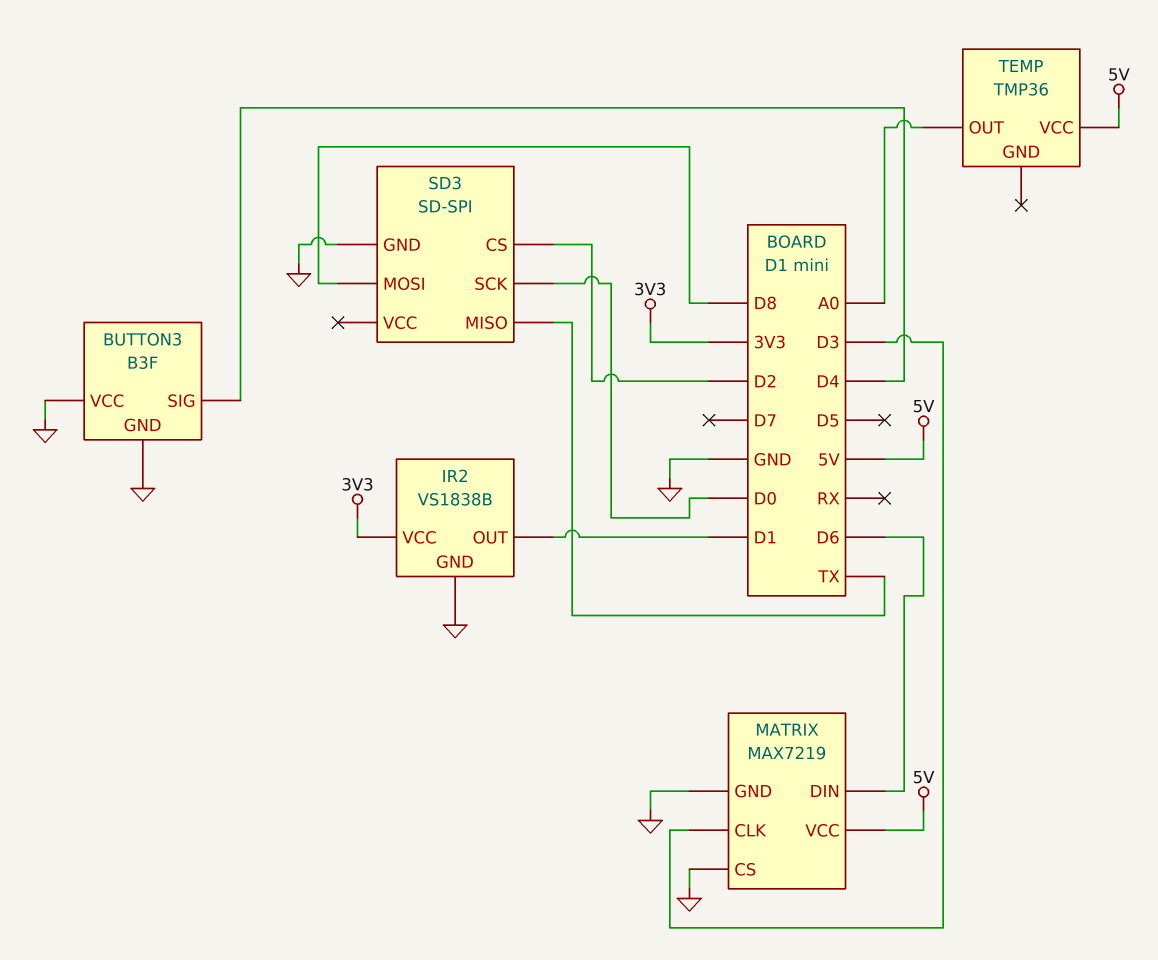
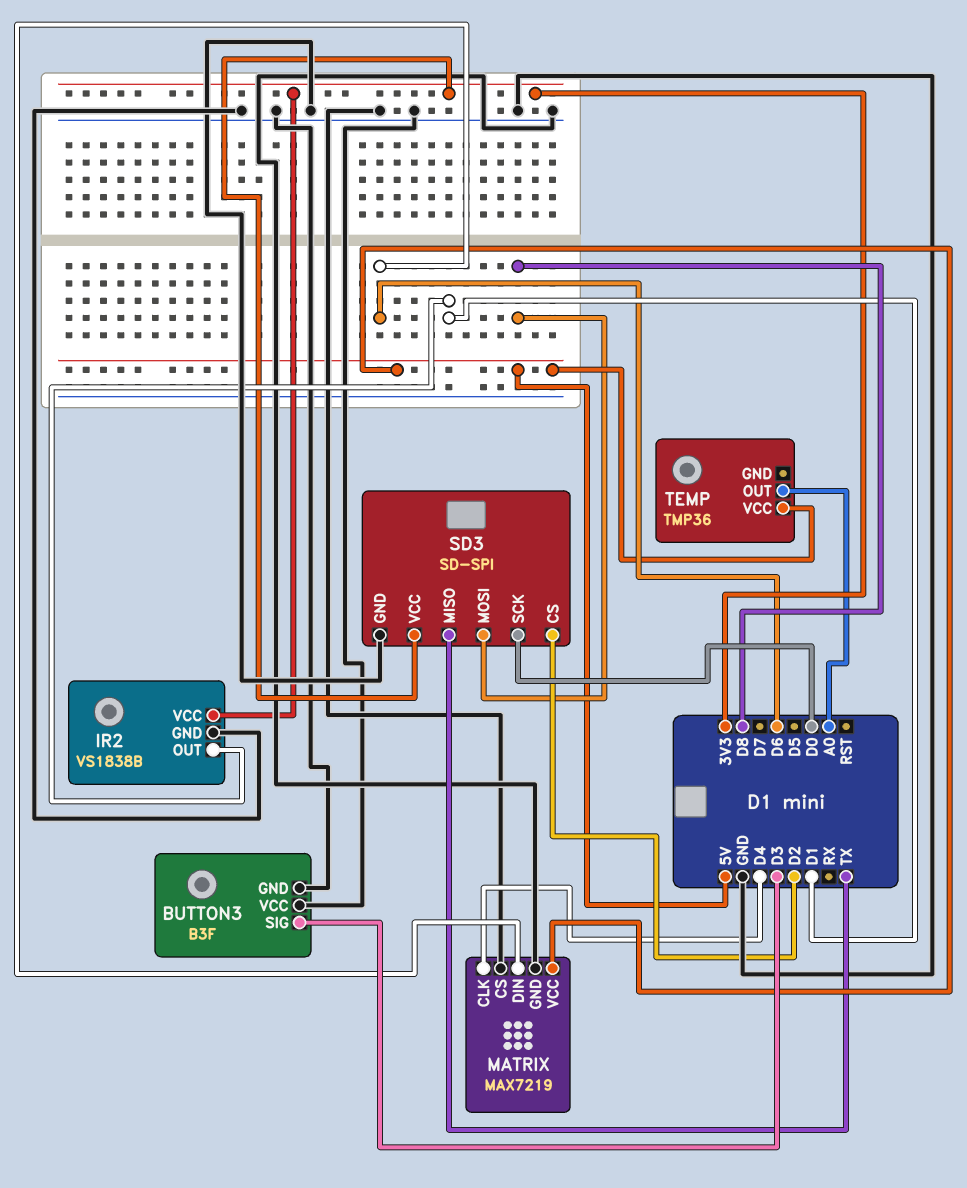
BUTTON3 pin SIG: D4 -> D3
MATRIX pin CLK: D3 -> D4
SD3 pin VCC: none -> 3V3

